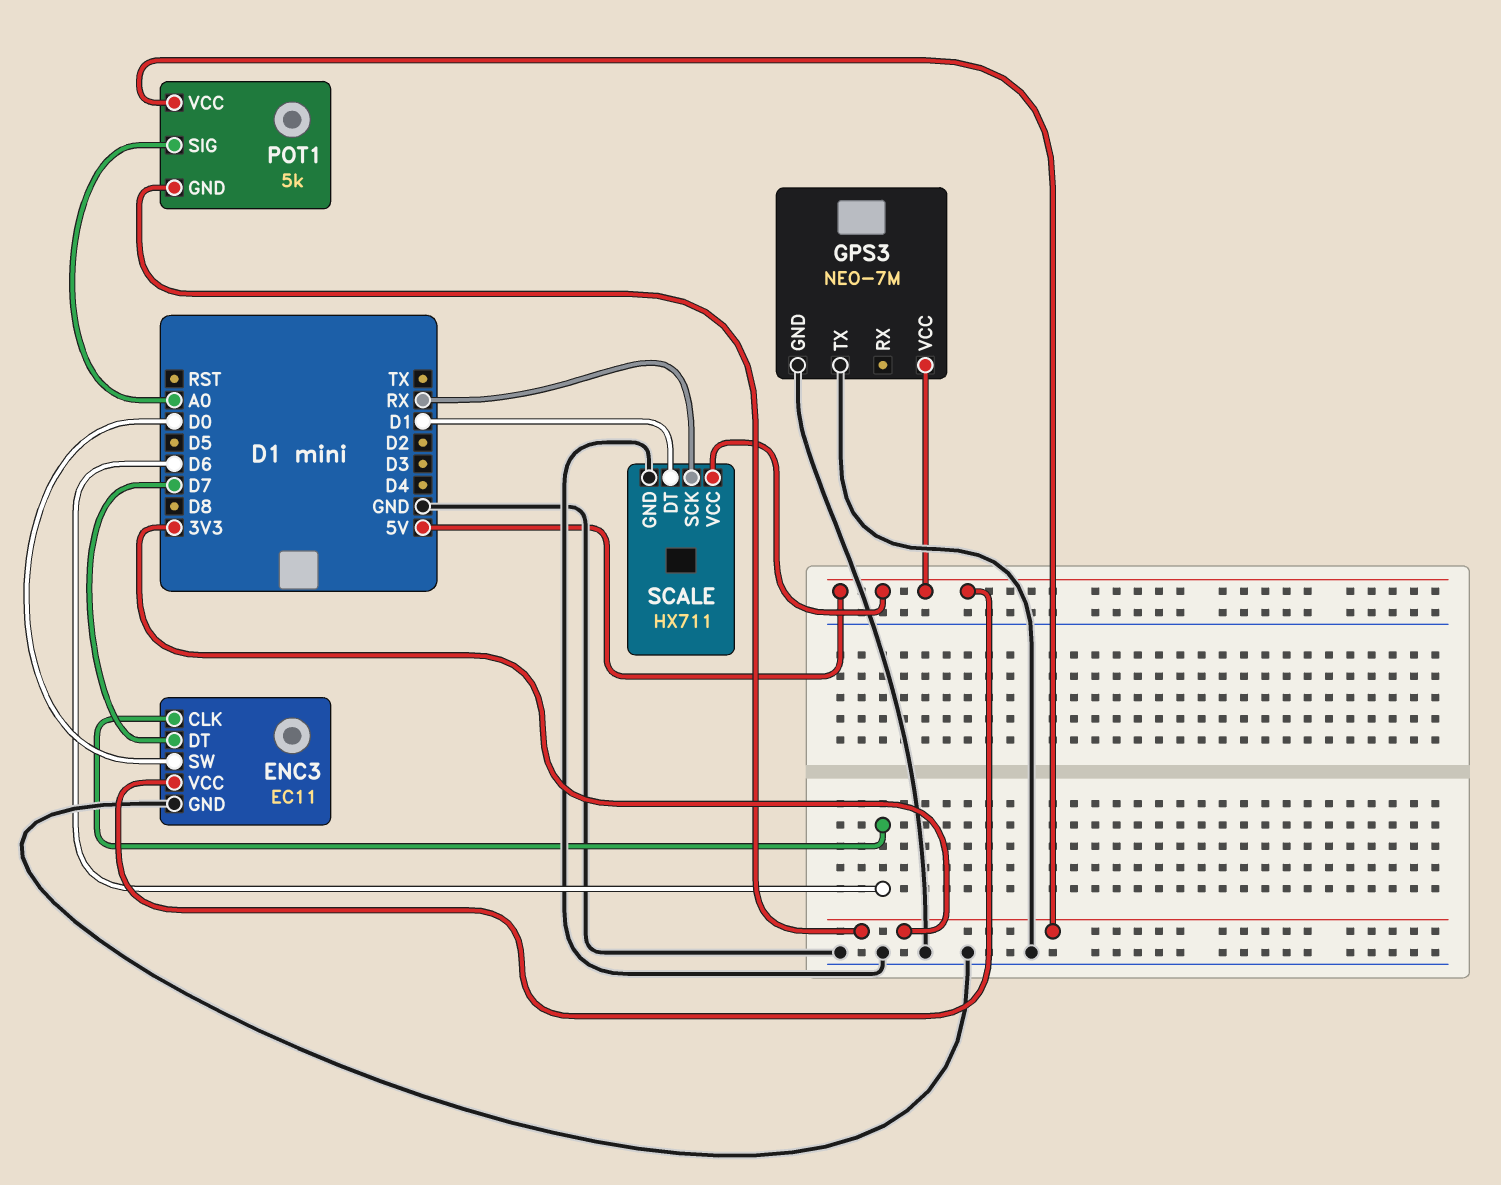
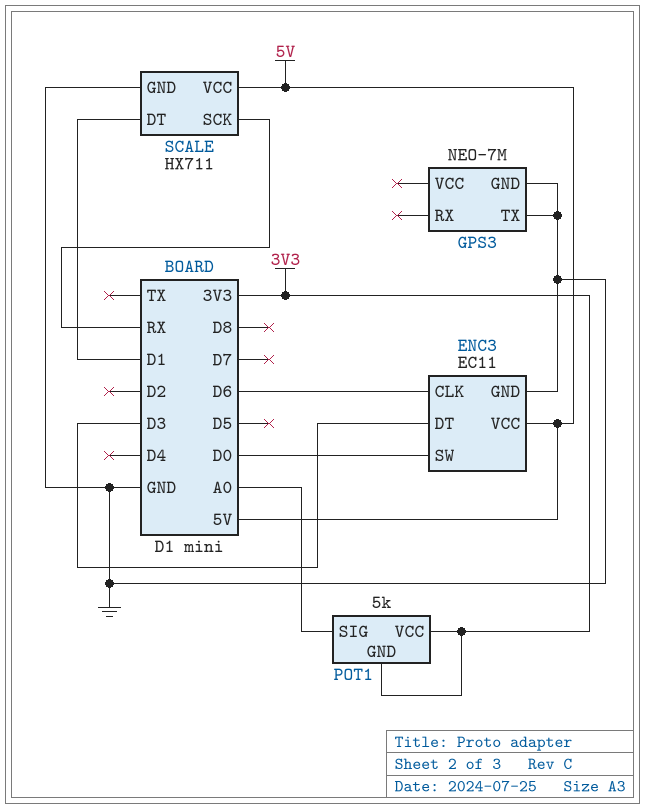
ENC3 pin DT: D7 -> D3
GPS3 pin VCC: 5V -> none

